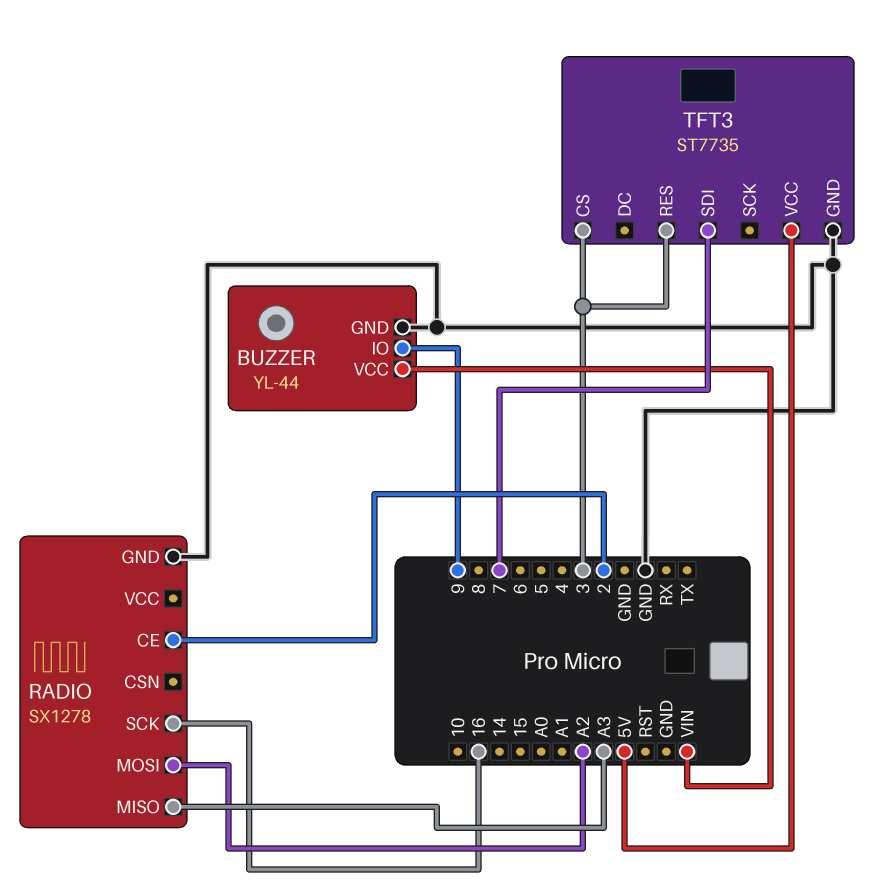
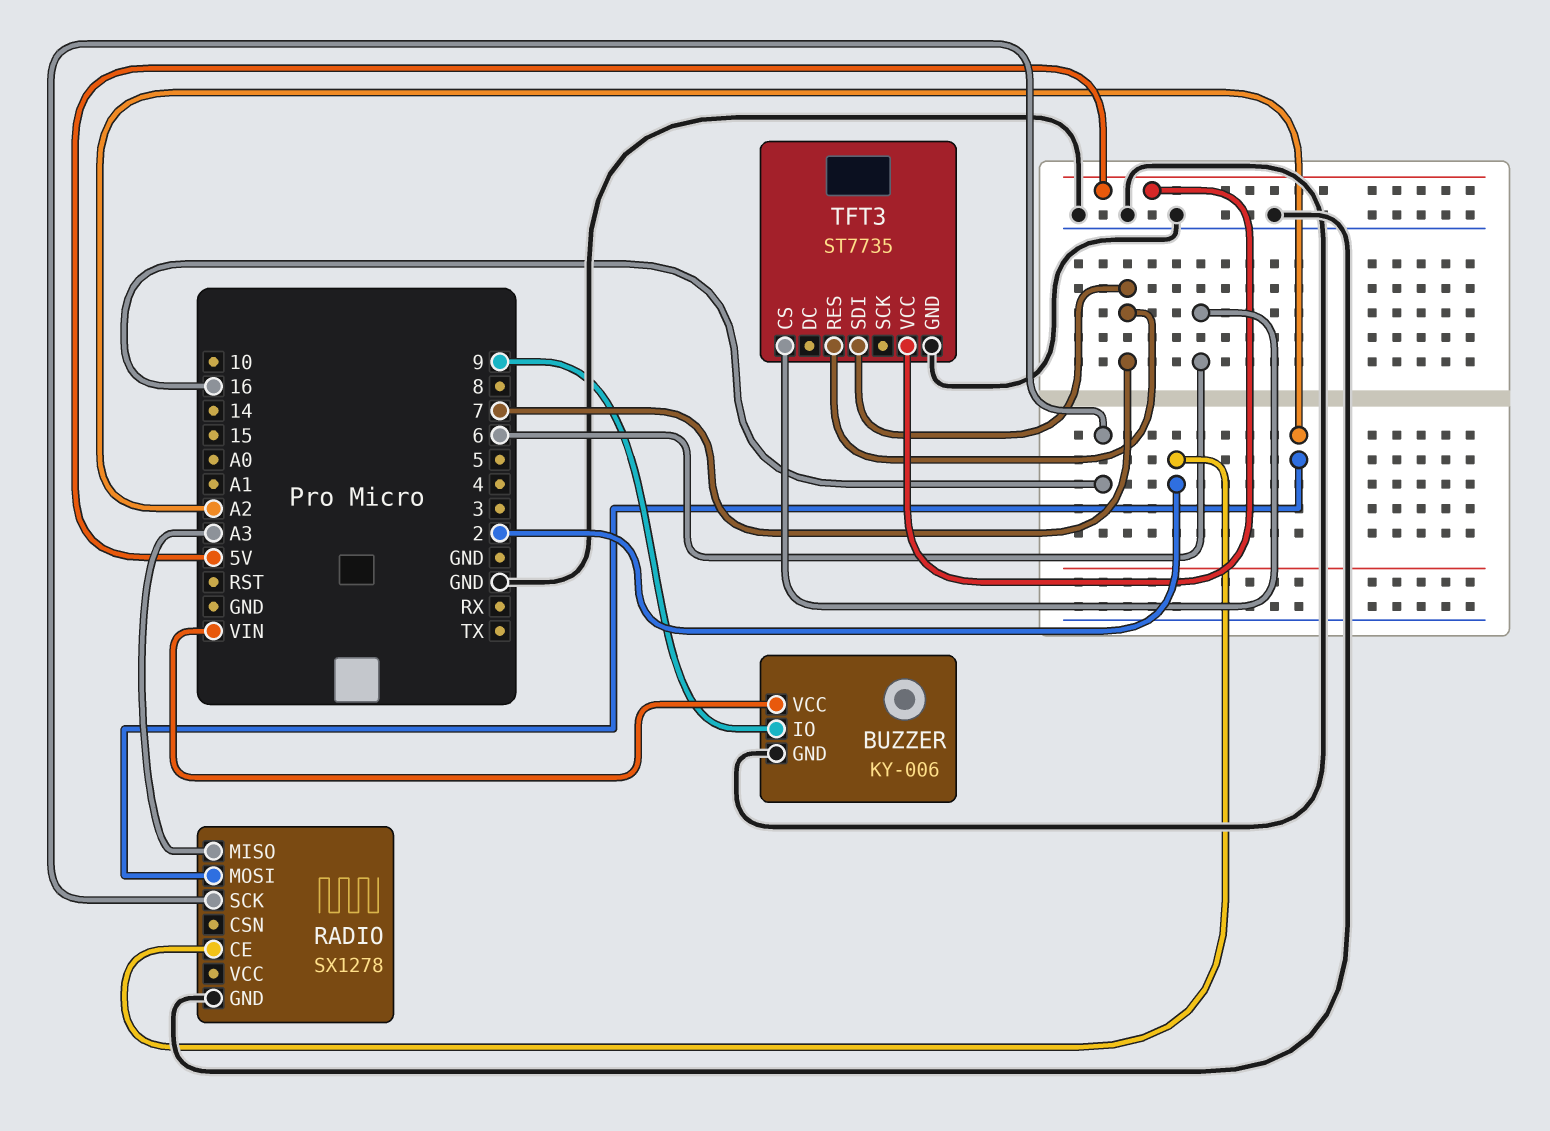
BUZZER: YL-44 -> KY-006
TFT3 pin CS: 3 -> 6
TFT3 pin RES: 3 -> 7

